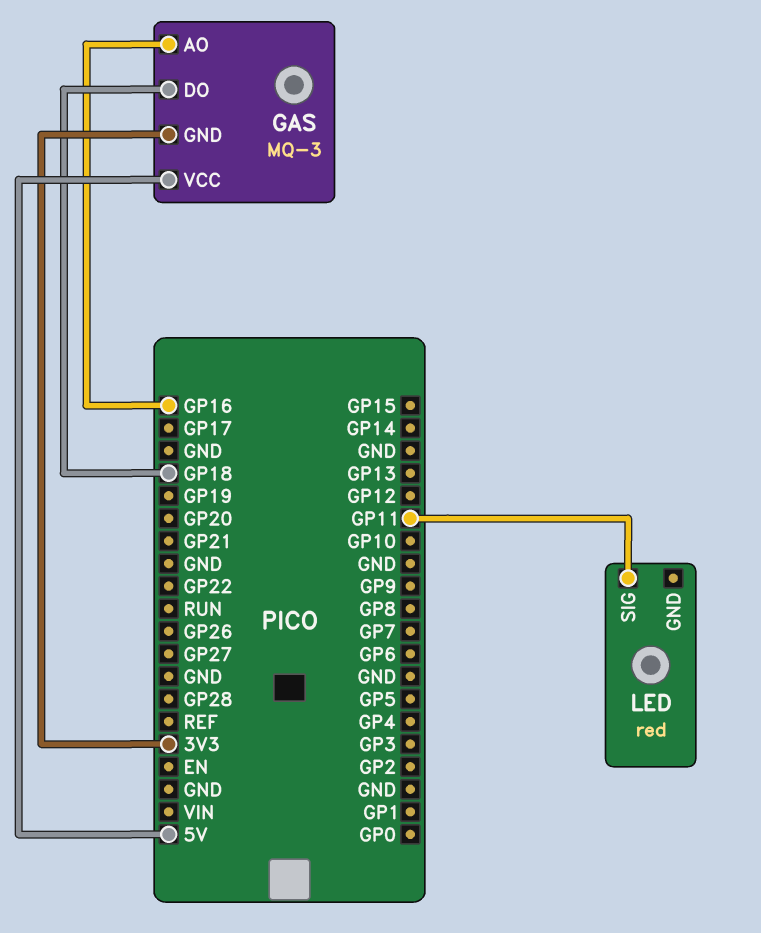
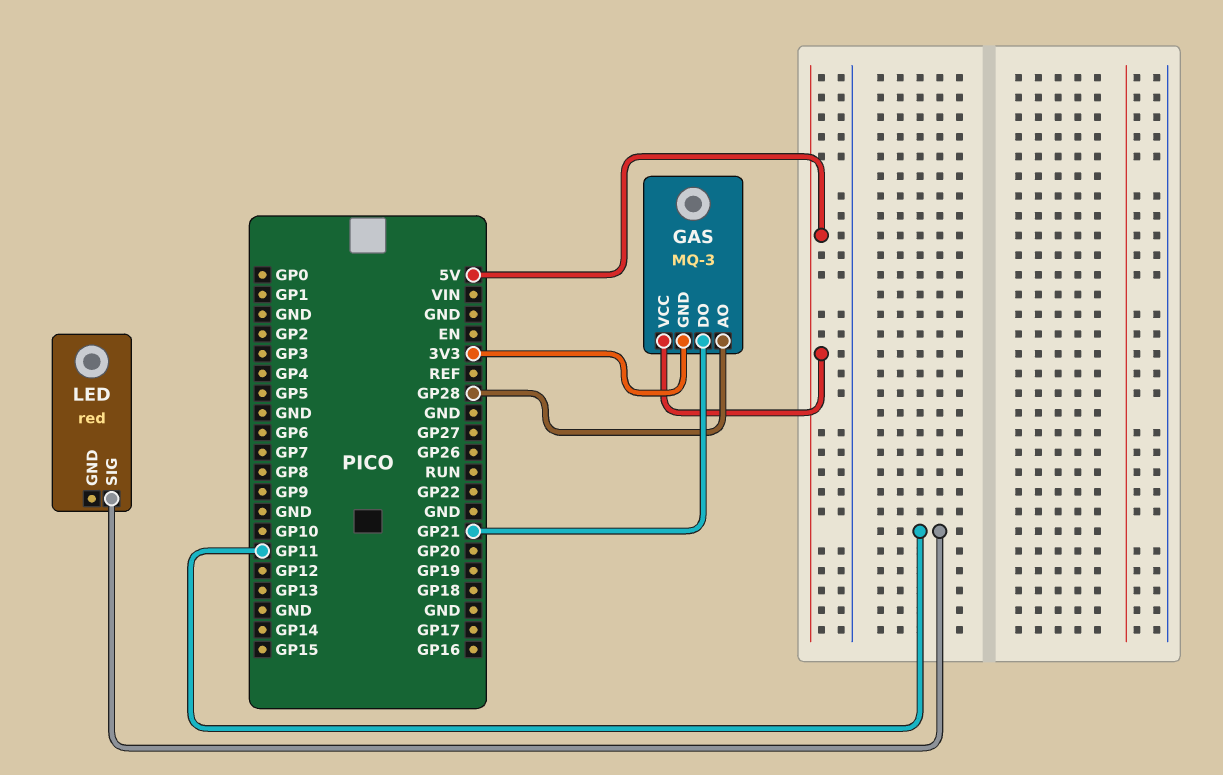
GAS pin AO: GP16 -> GP28
GAS pin DO: GP18 -> GP21

